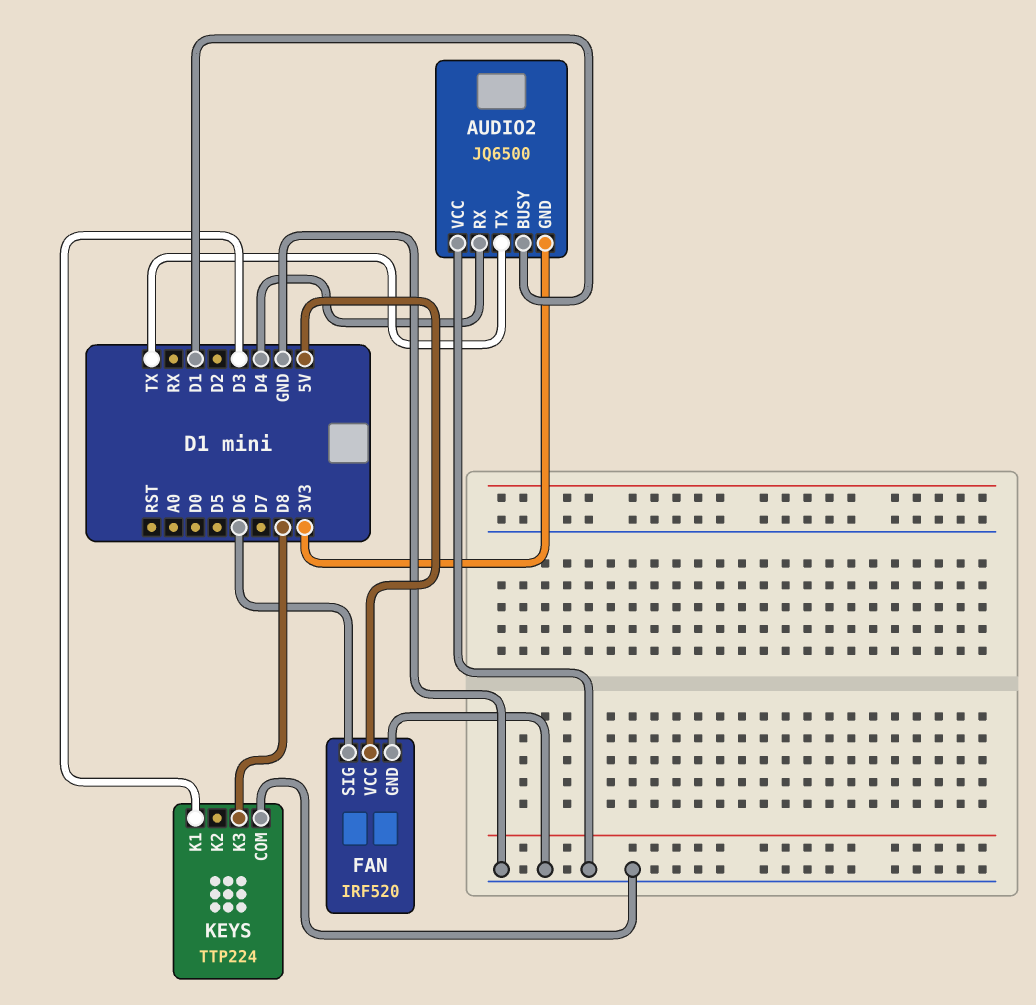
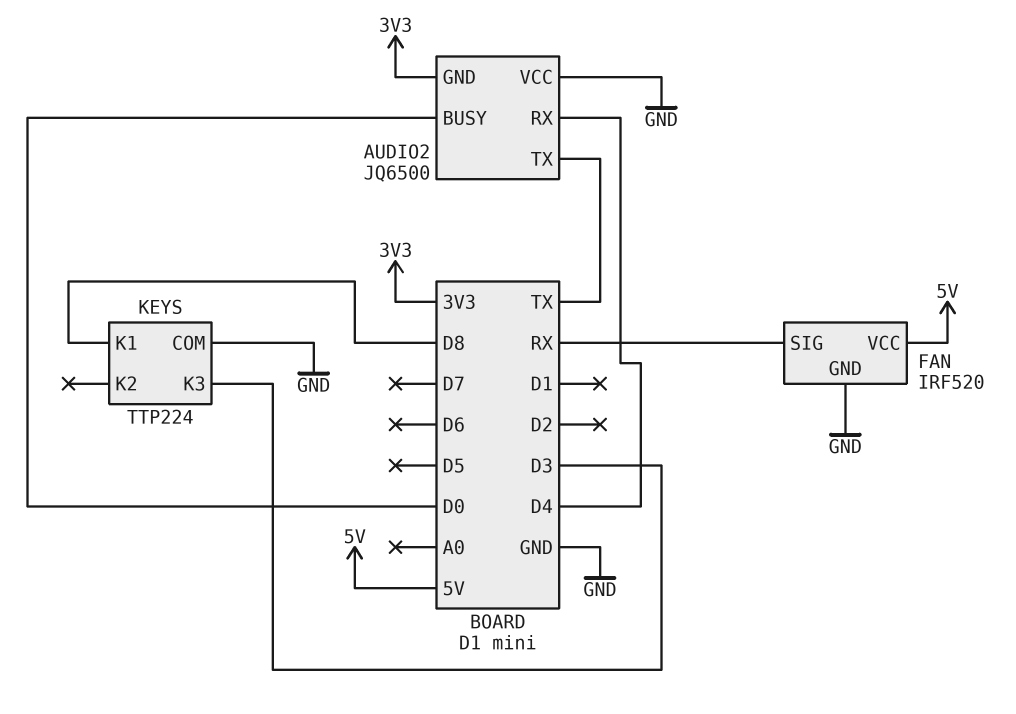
AUDIO2 pin BUSY: D1 -> D0
FAN pin SIG: D6 -> RX
KEYS pin K1: D3 -> D8
KEYS pin K3: D8 -> D3

